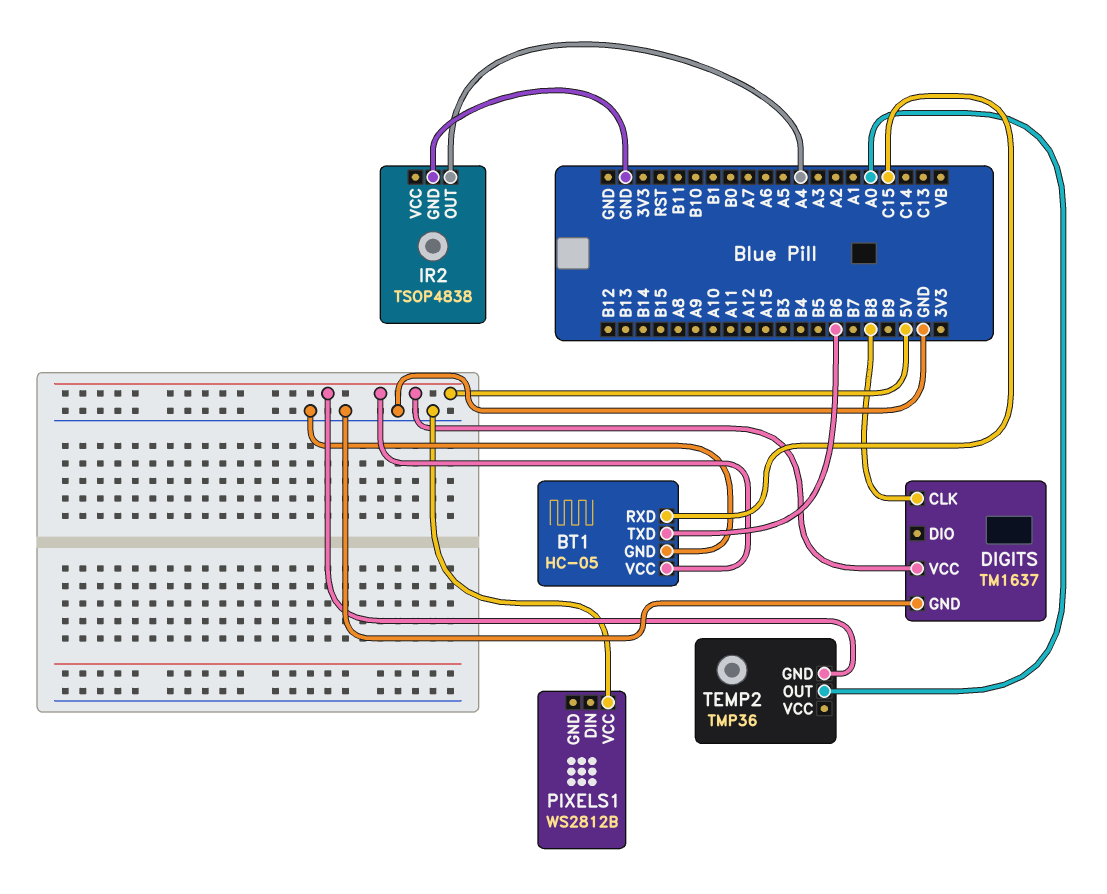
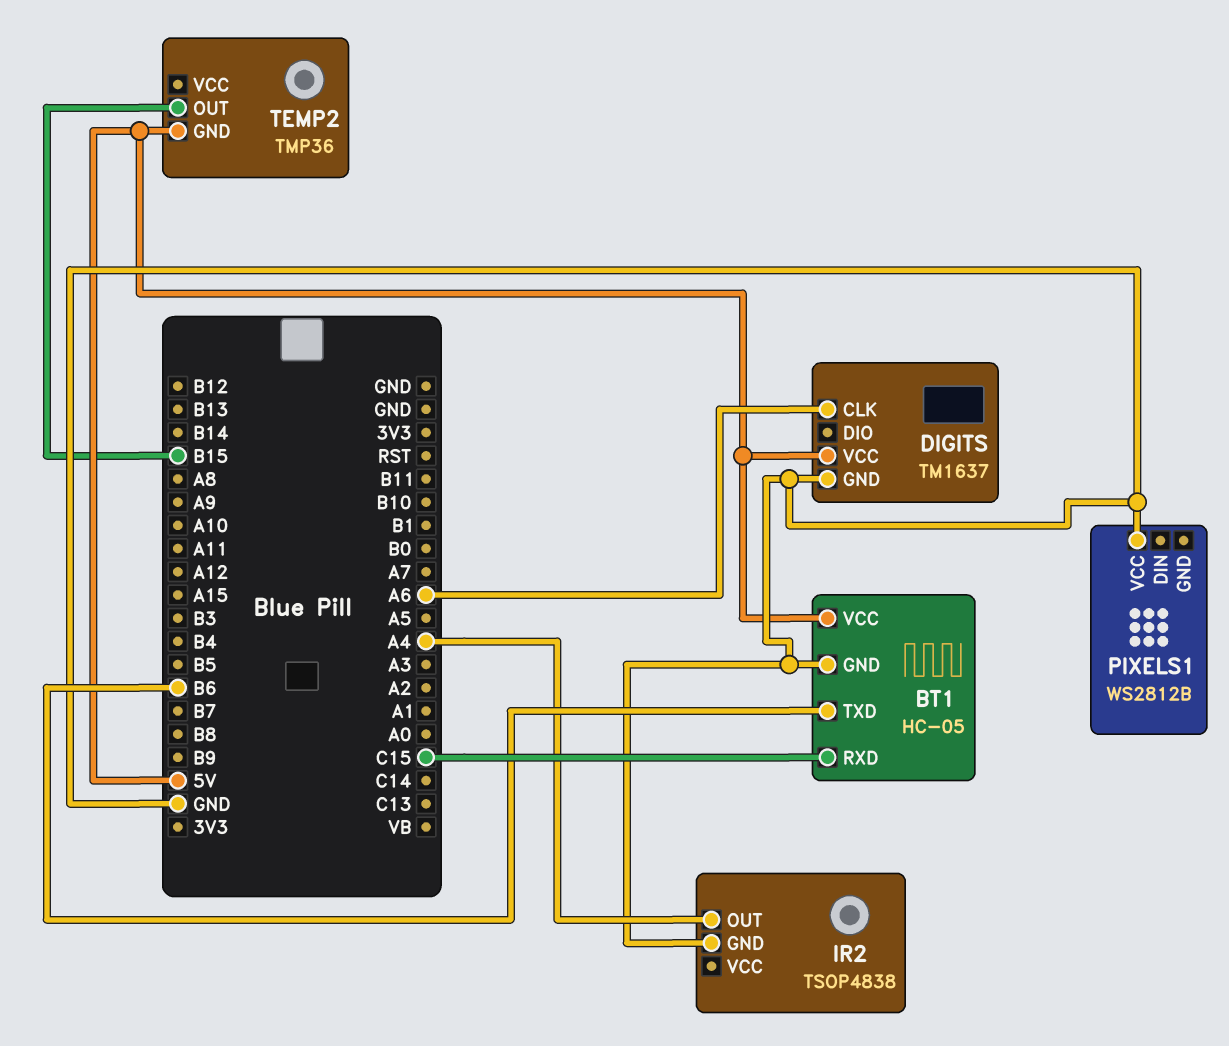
DIGITS pin CLK: B8 -> A6
TEMP2 pin OUT: A0 -> B15

